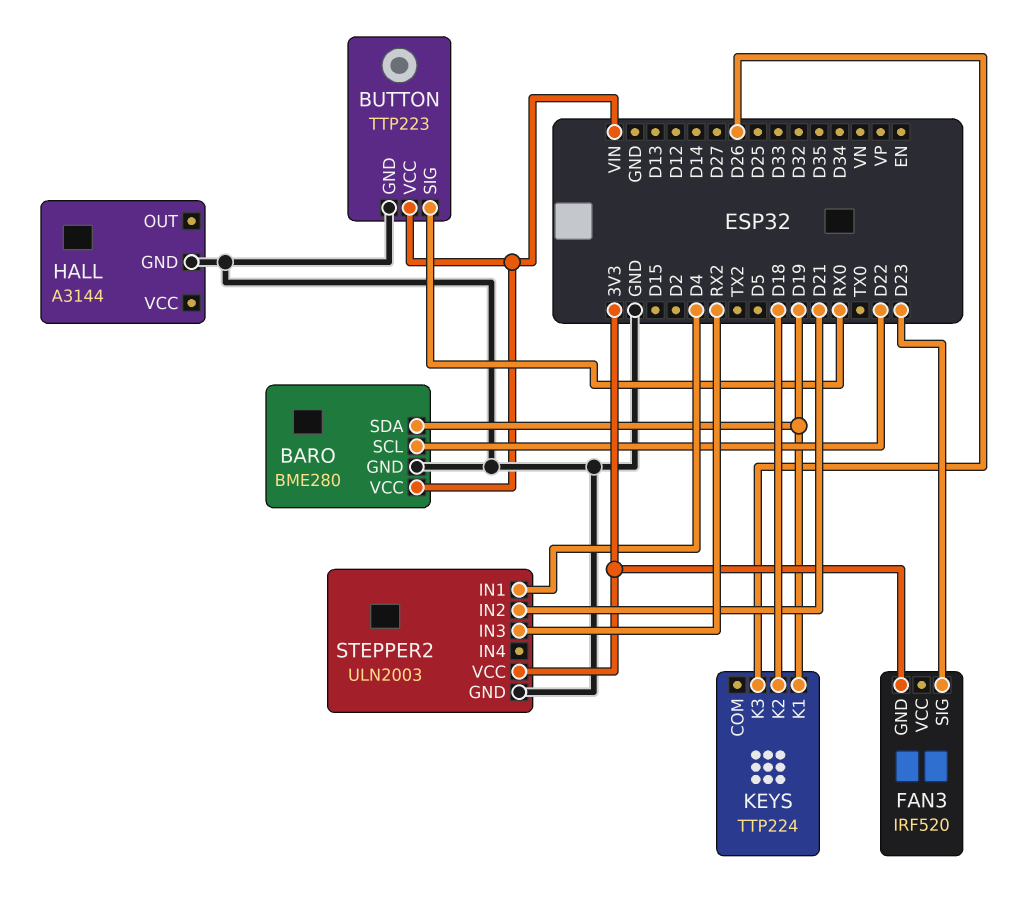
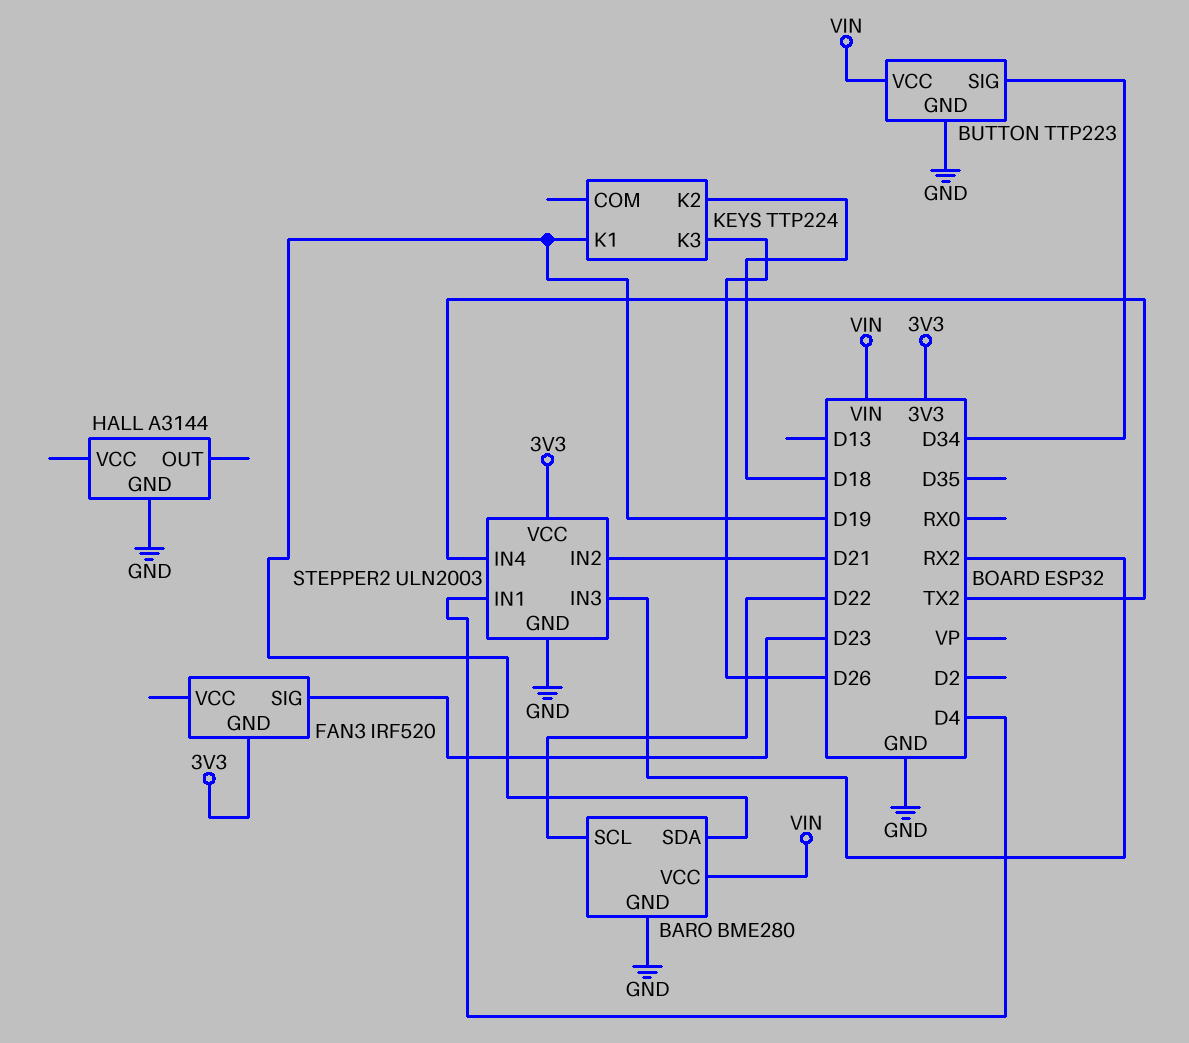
BUTTON pin SIG: RX0 -> D34
STEPPER2 pin IN4: none -> TX2

